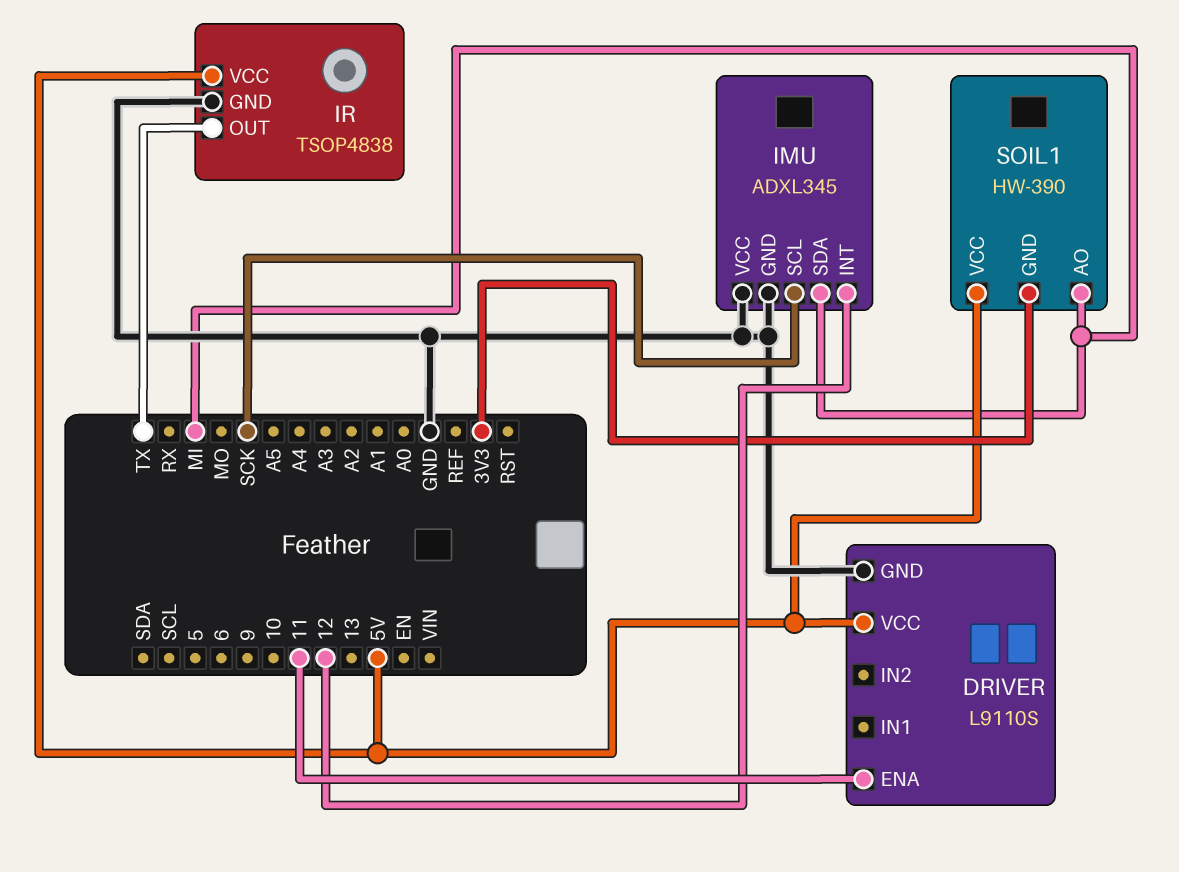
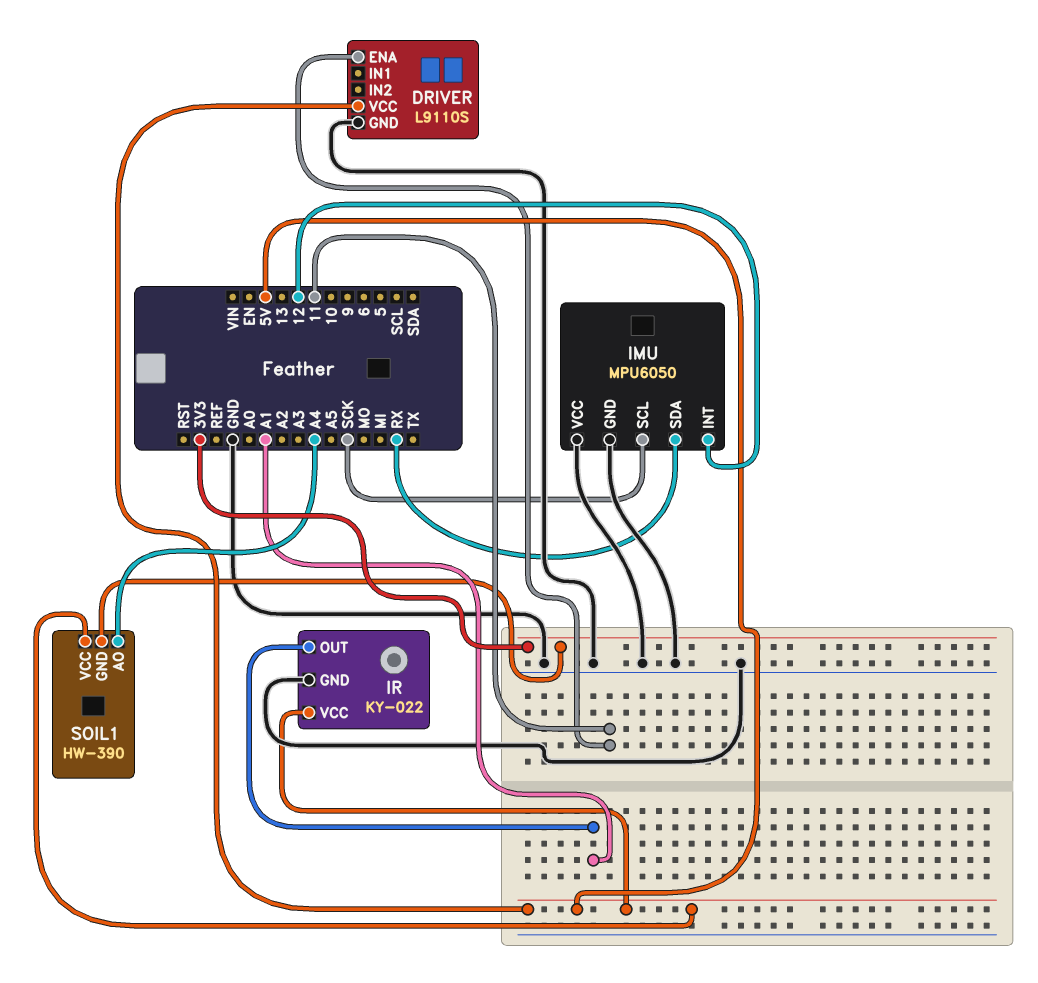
IMU: ADXL345 -> MPU6050
IMU pin SDA: MI -> RX
IR: TSOP4838 -> KY-022
IR pin OUT: TX -> A1
SOIL1 pin AO: MI -> A4

